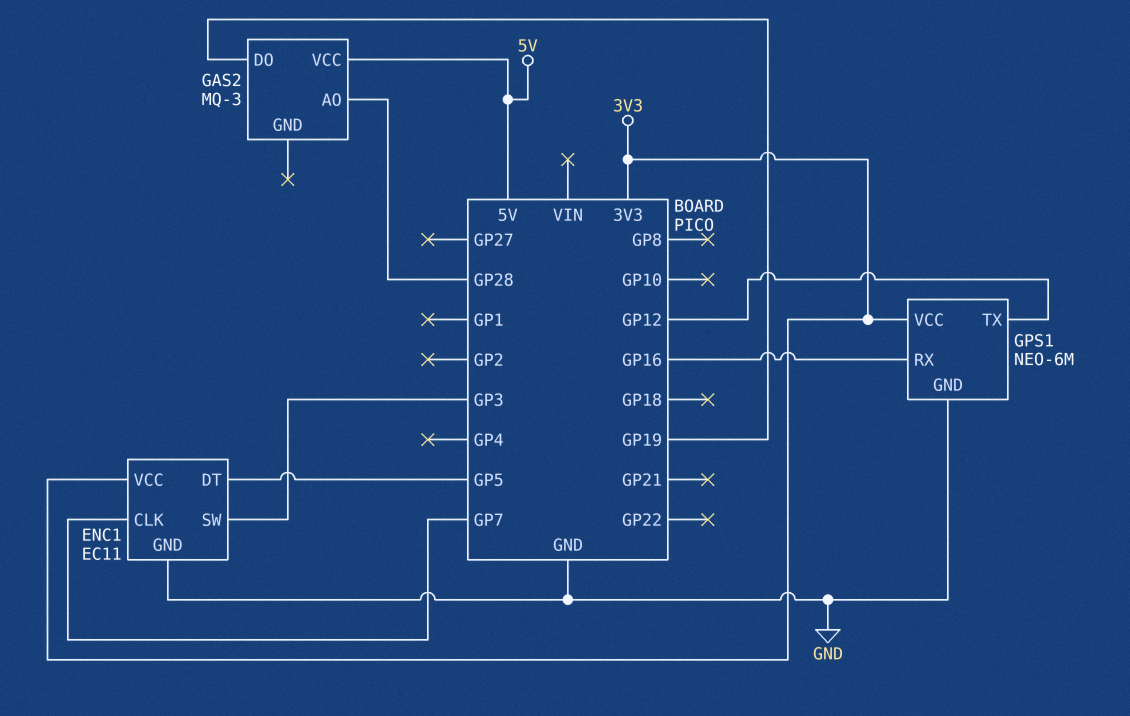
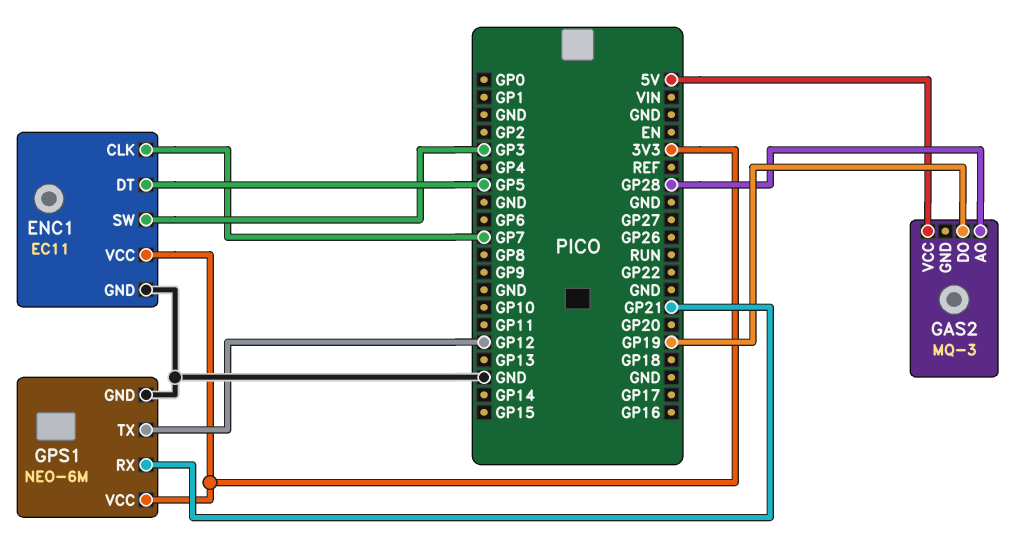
GPS1 pin RX: GP16 -> GP21

